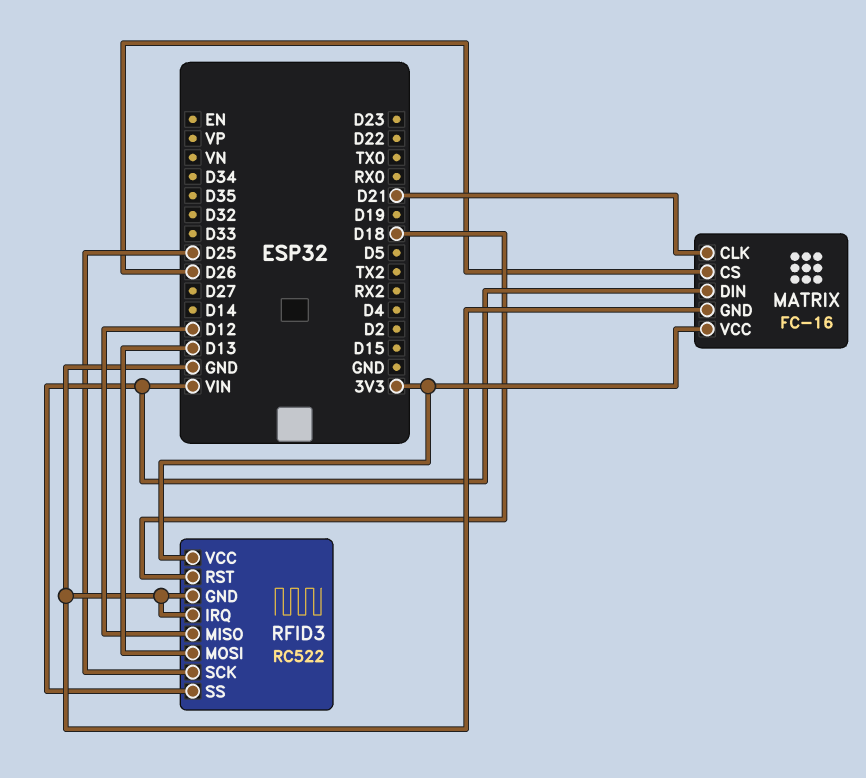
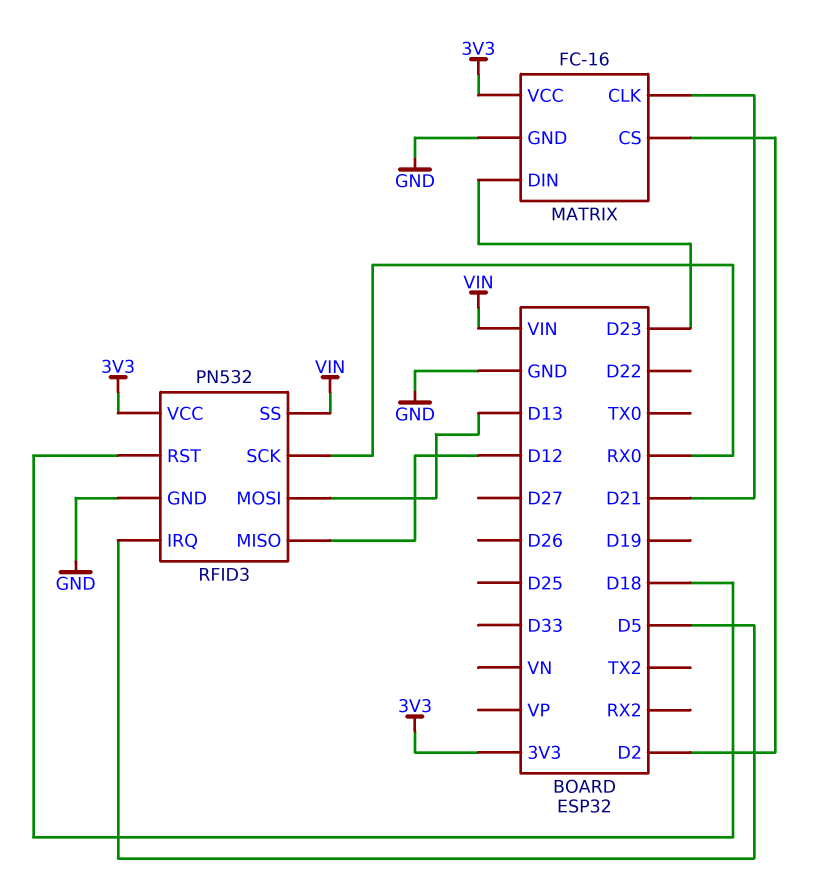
MATRIX pin CS: D26 -> D2
MATRIX pin DIN: VIN -> D23
RFID3: RC522 -> PN532
RFID3 pin IRQ: GND -> D5
RFID3 pin SCK: D25 -> RX0

